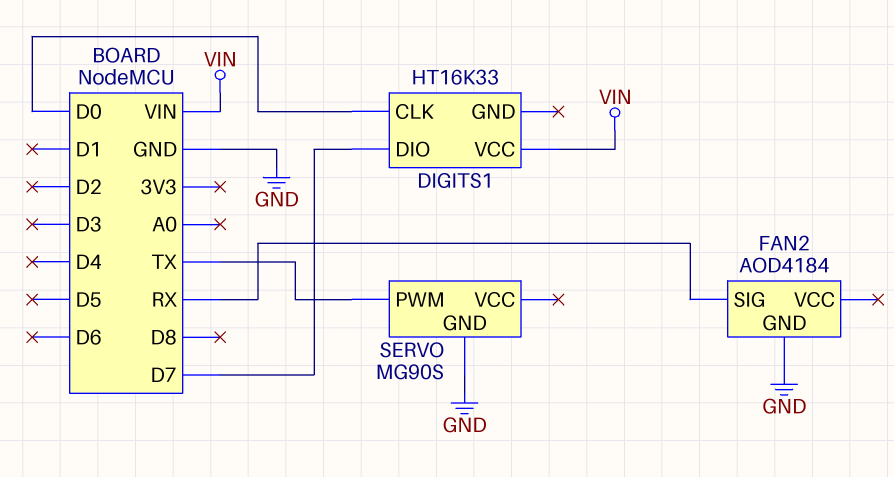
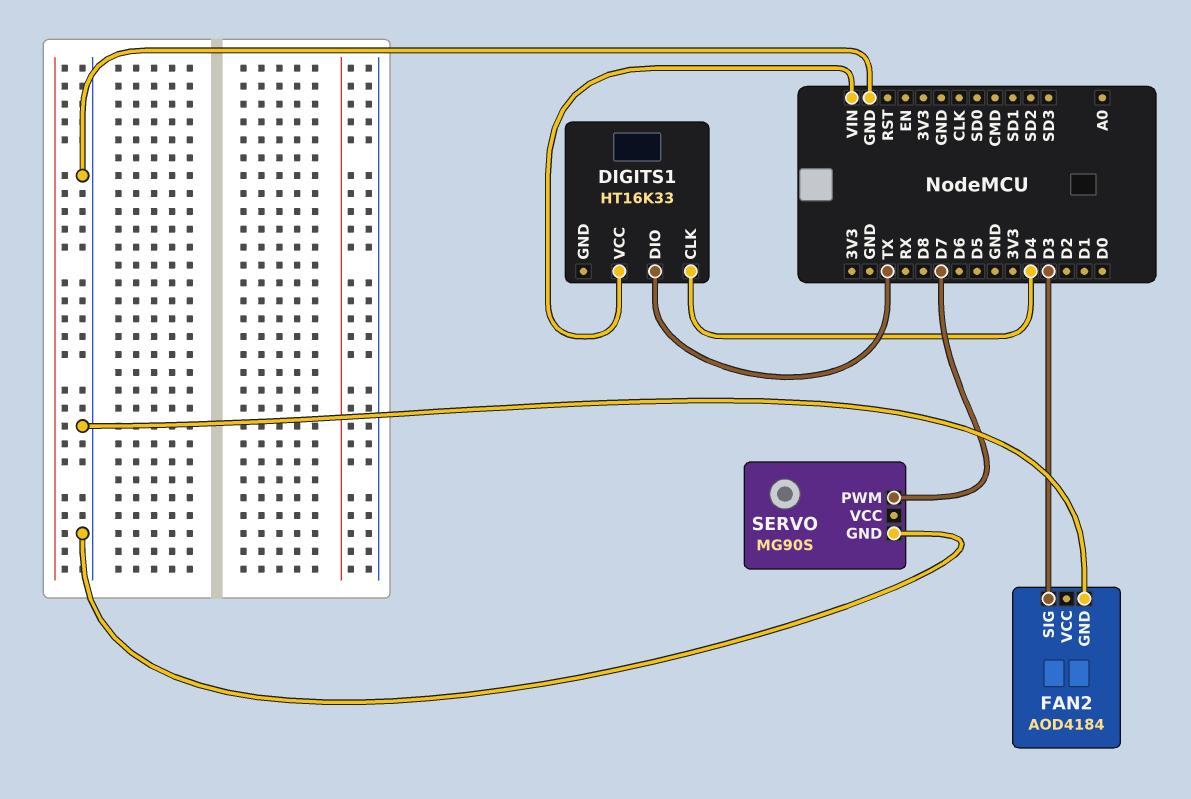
DIGITS1 pin CLK: D0 -> D4
DIGITS1 pin DIO: D7 -> TX
FAN2 pin SIG: RX -> D3
SERVO pin PWM: TX -> D7

